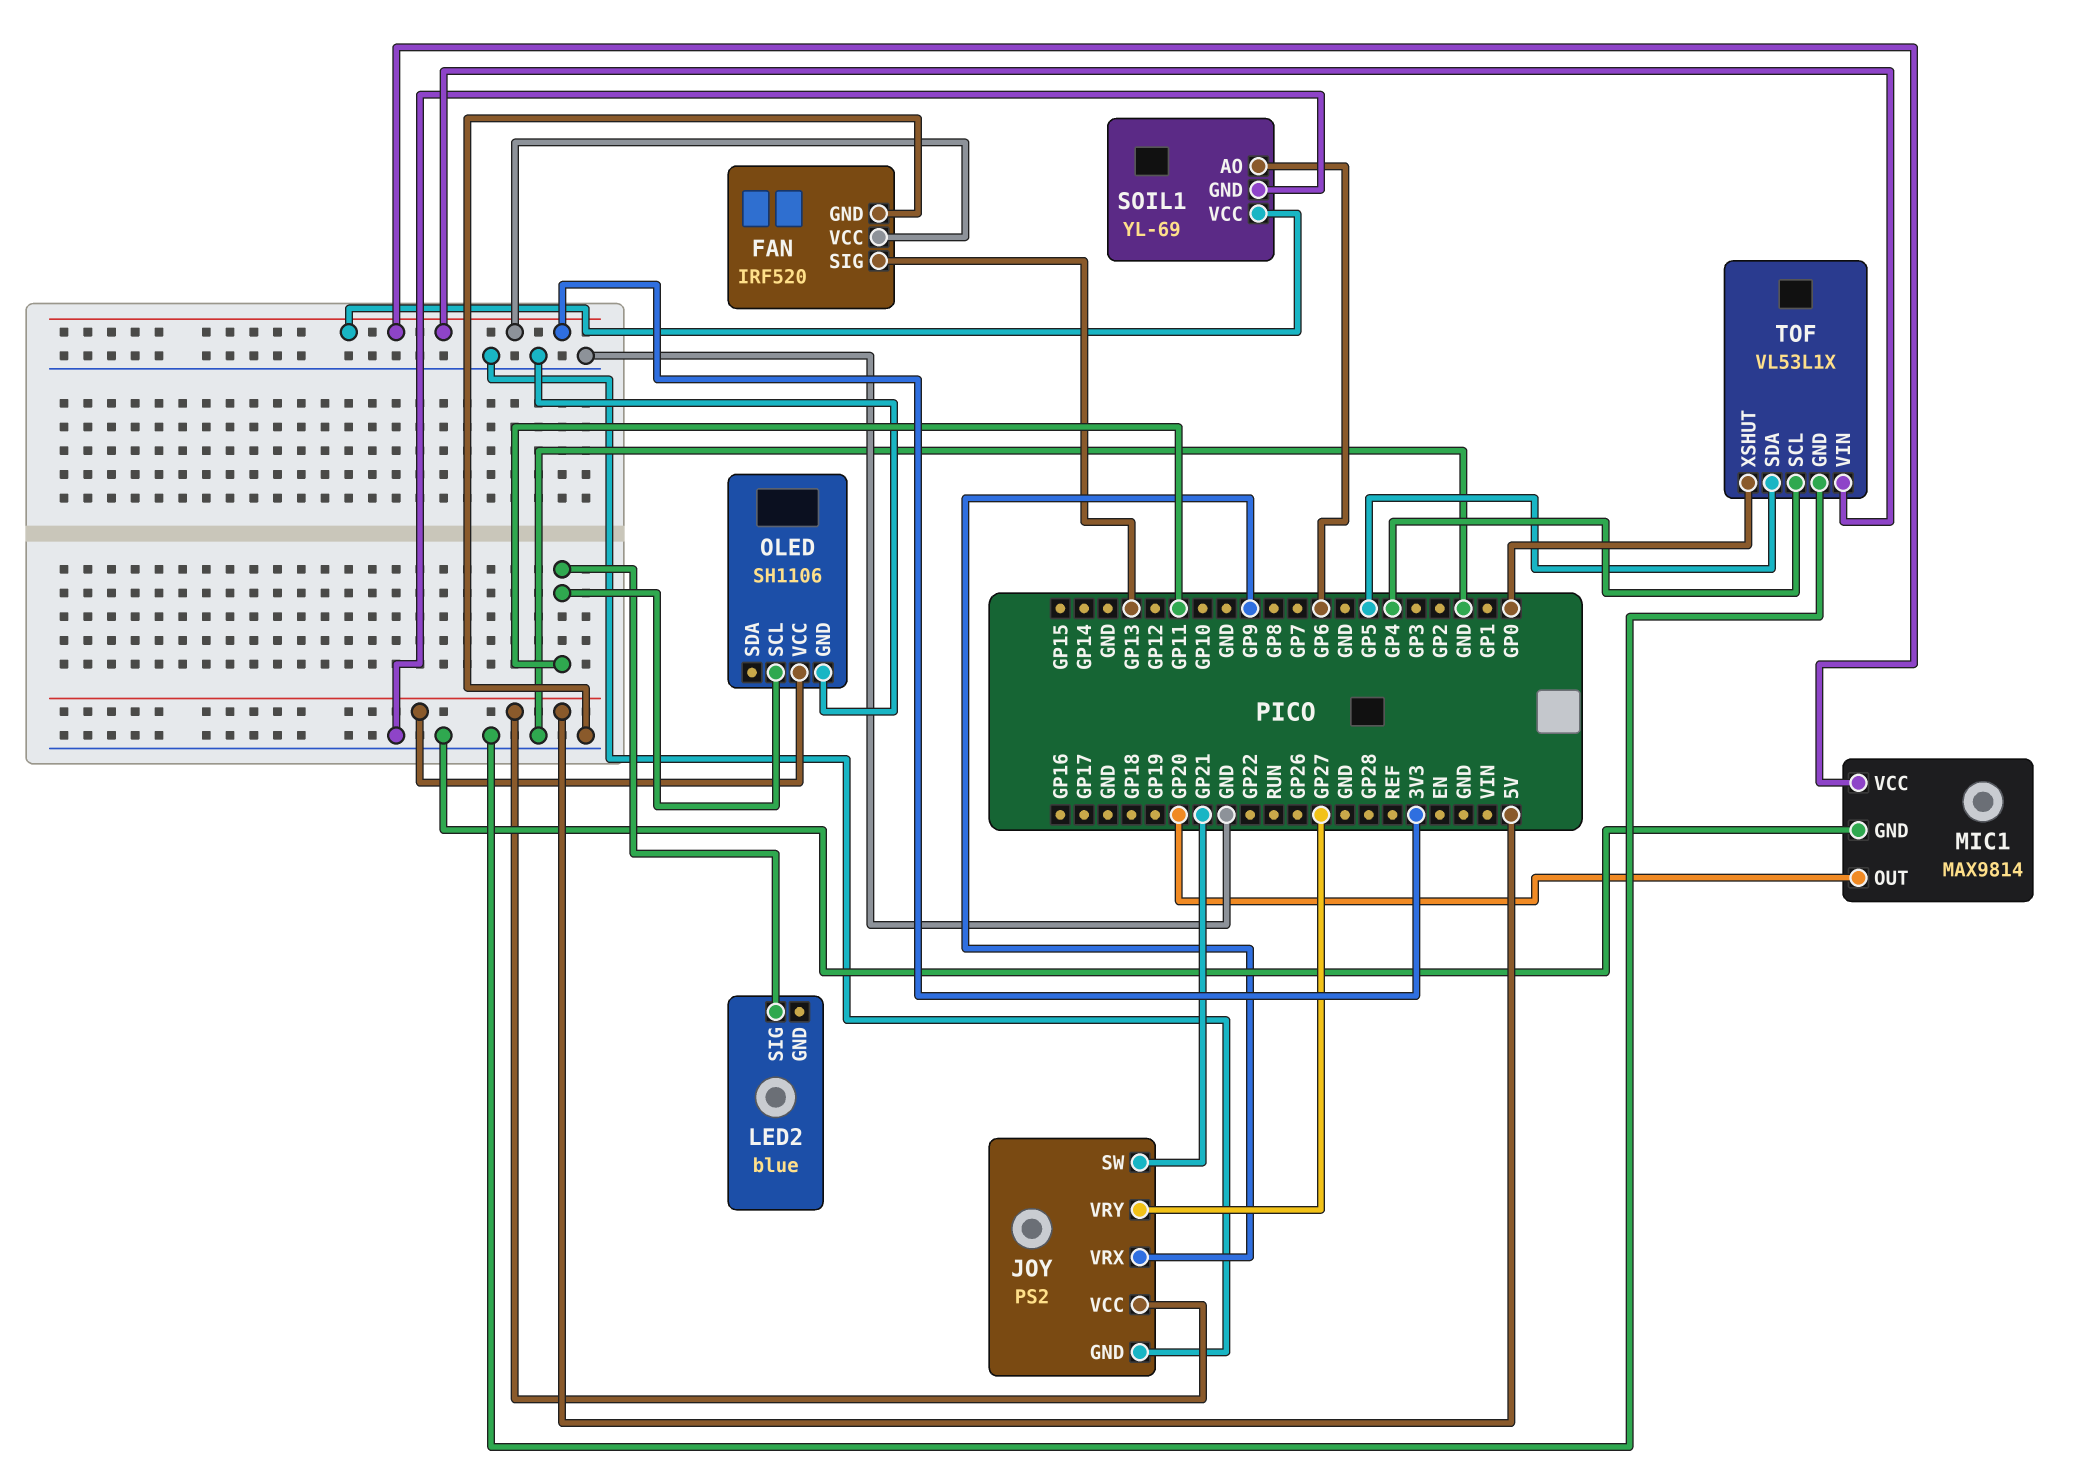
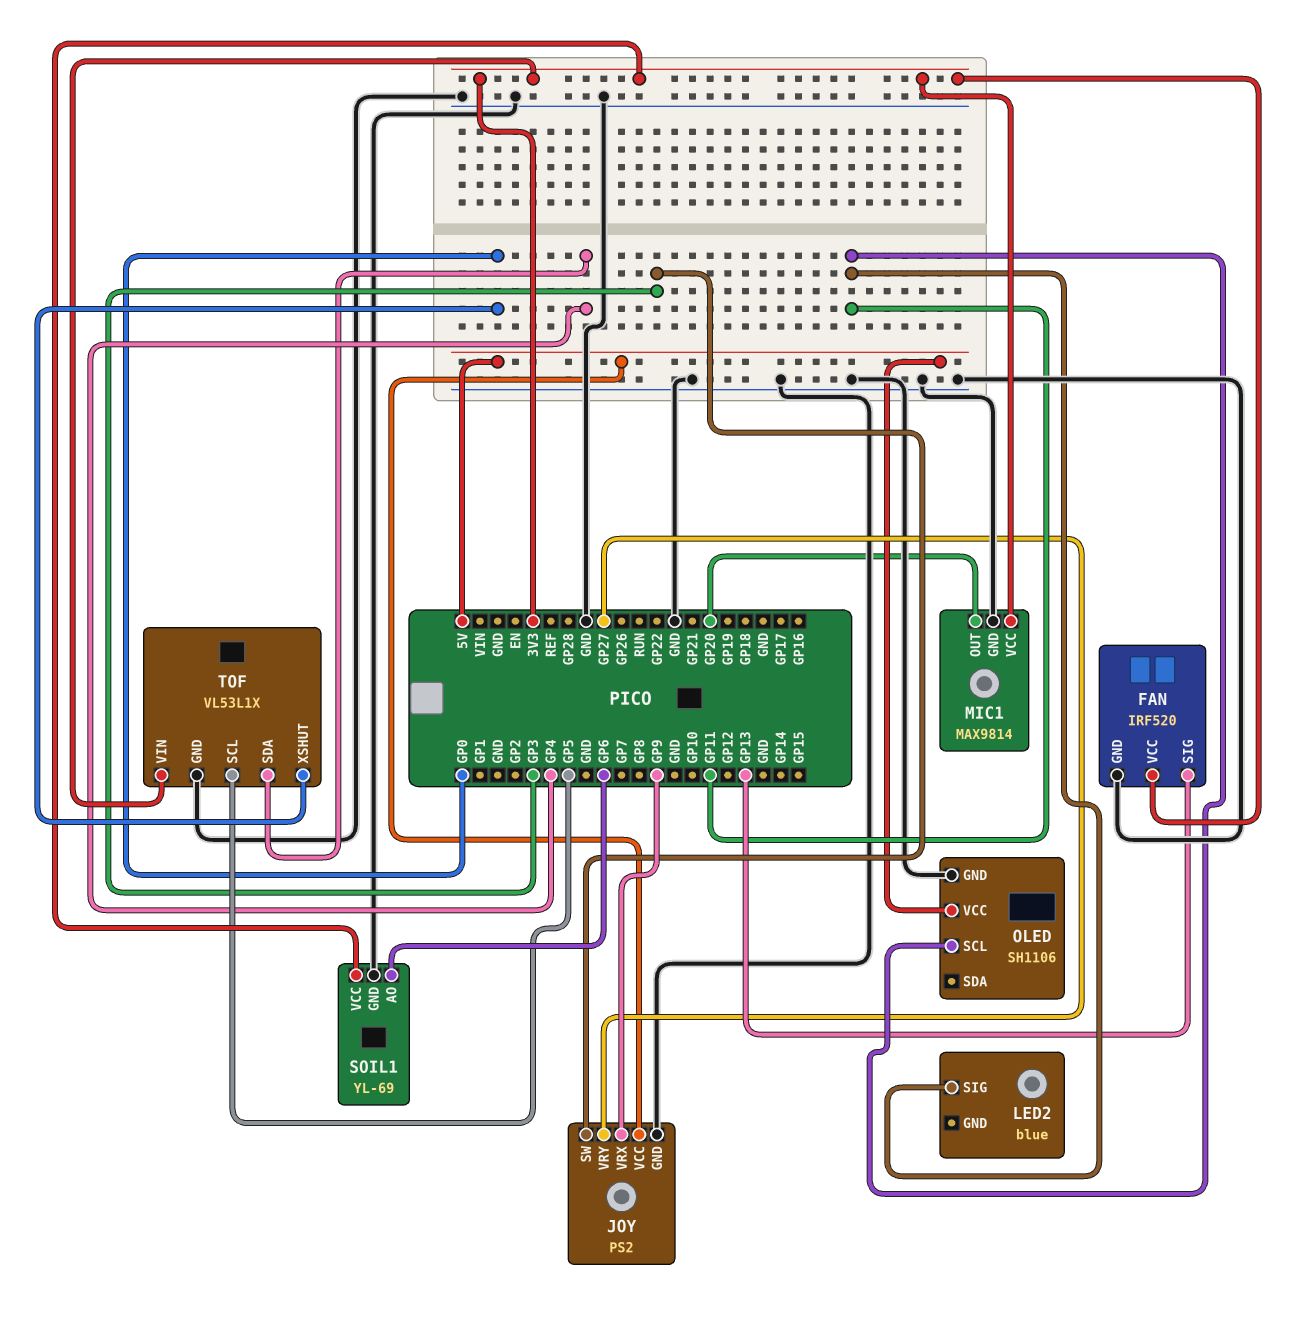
JOY pin SW: GP21 -> GP3
TOF pin SCL: GP4 -> GP5
TOF pin SDA: GP5 -> GP4

